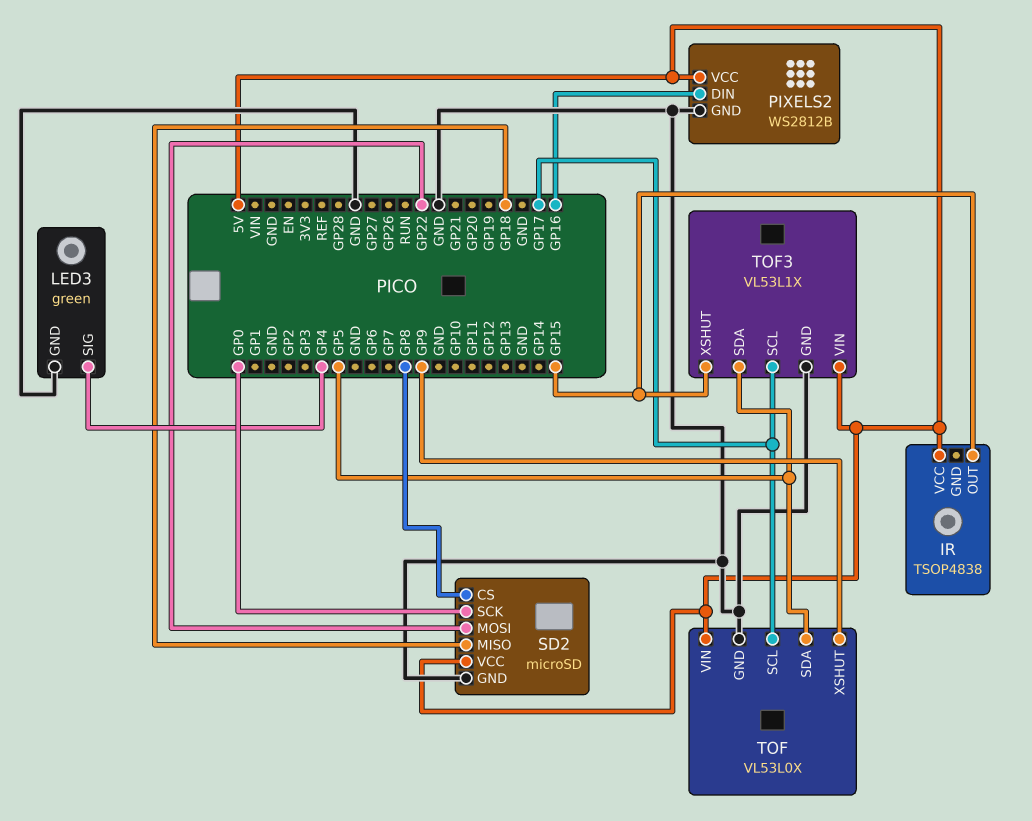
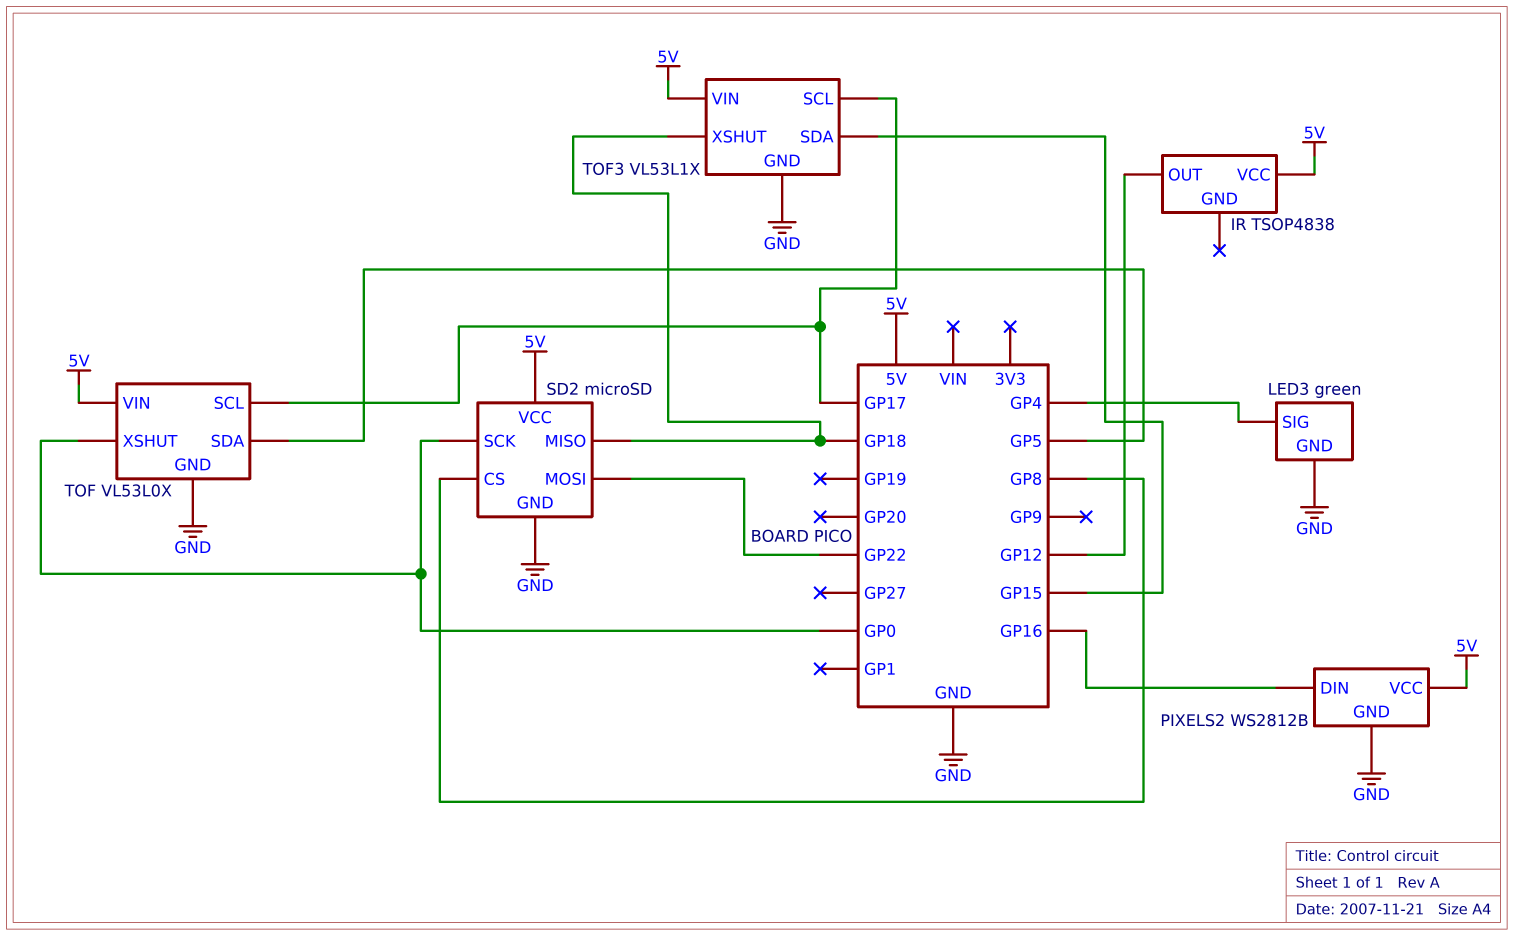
IR pin OUT: GP15 -> GP12
TOF pin XSHUT: GP9 -> GP0
TOF3 pin SDA: GP5 -> GP15
TOF3 pin XSHUT: GP15 -> GP18

